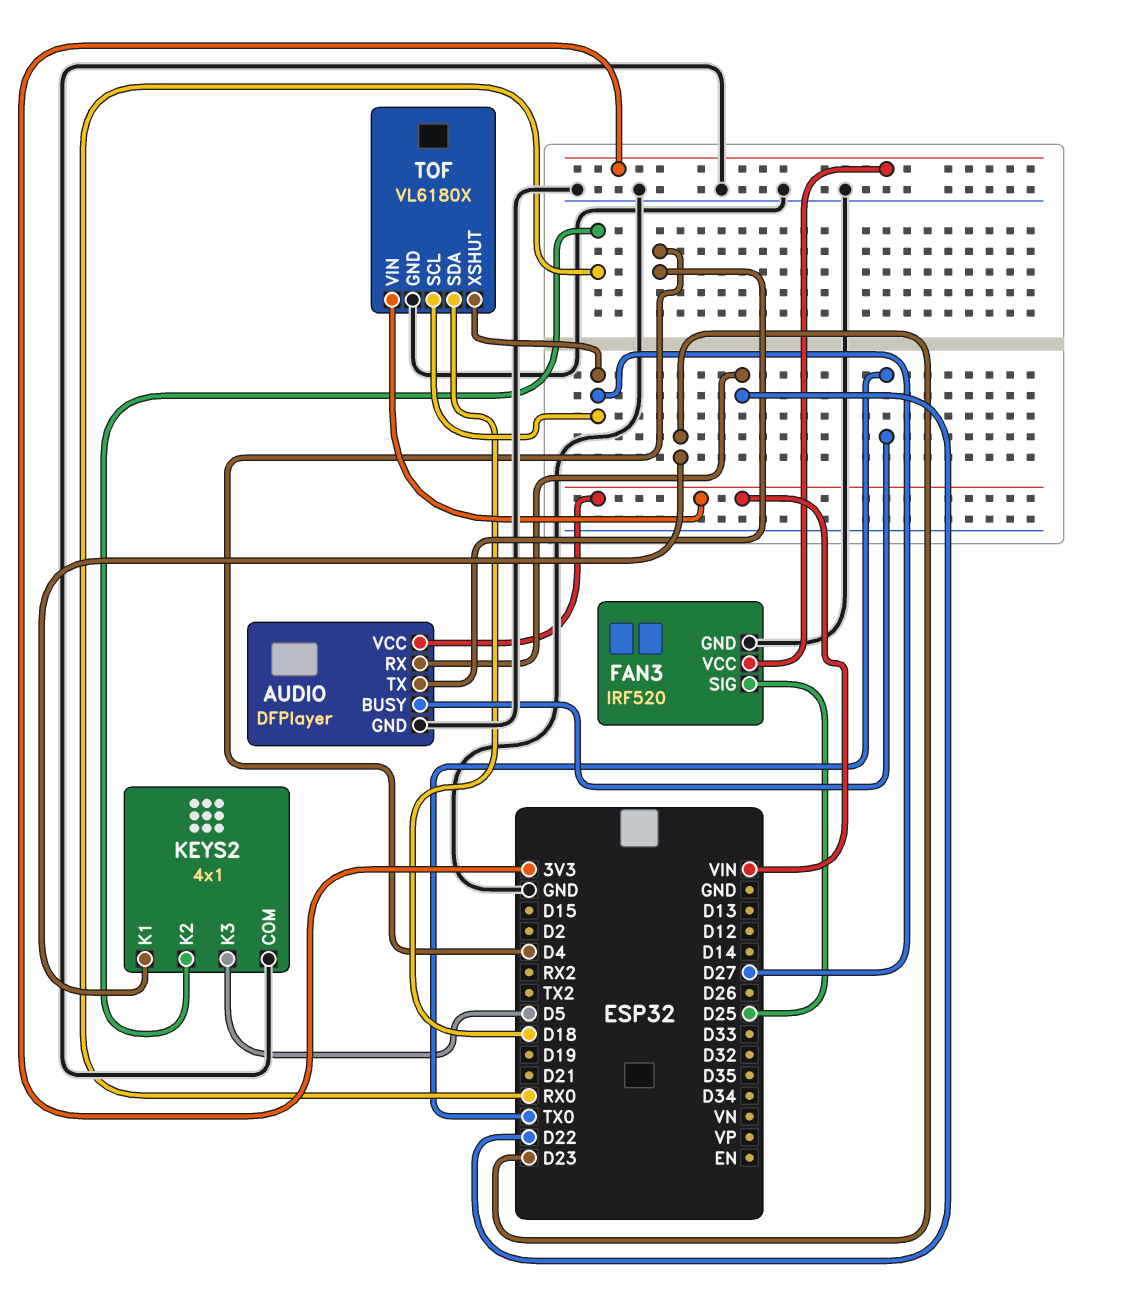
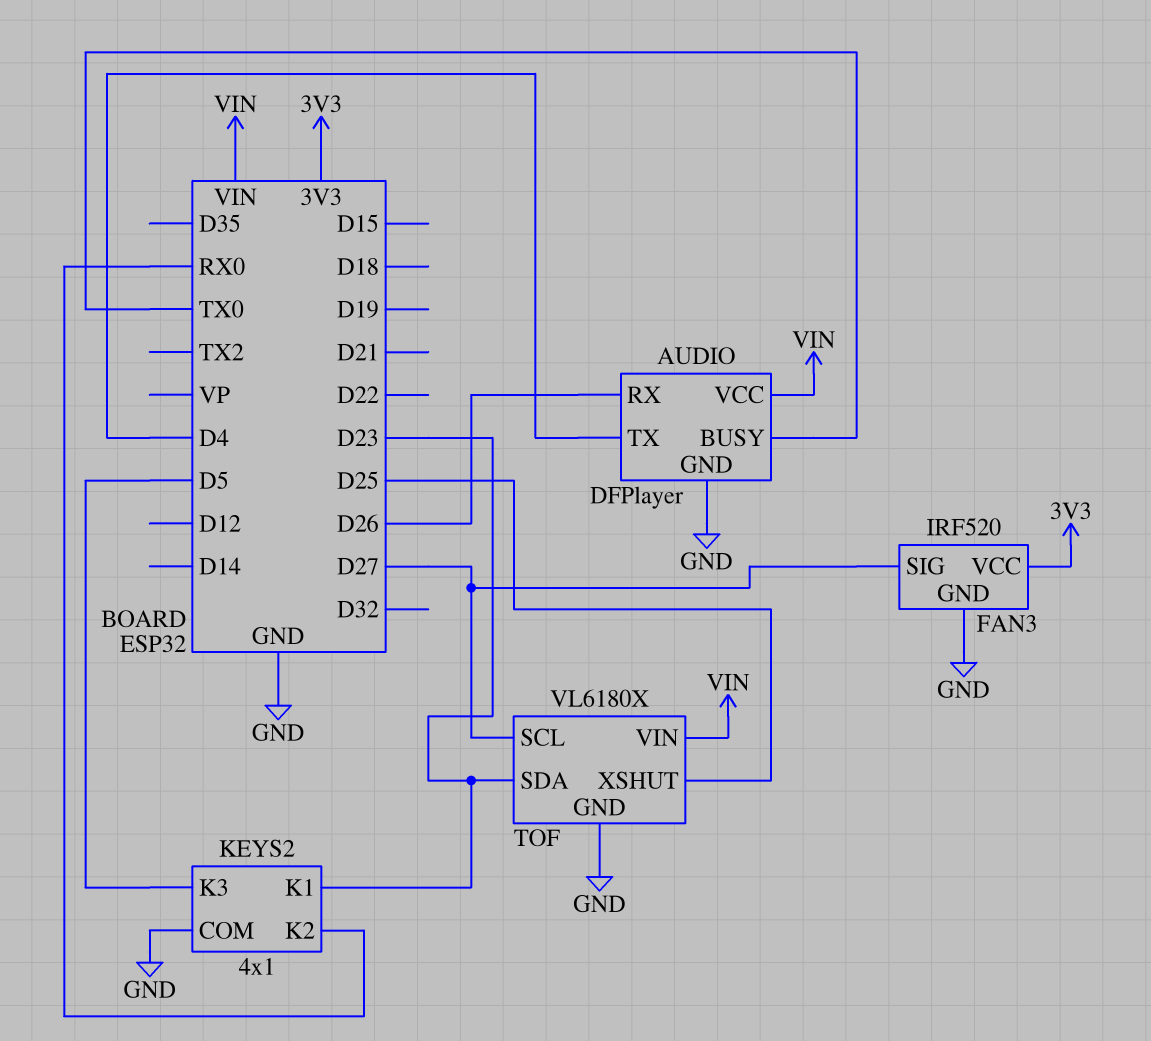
AUDIO pin RX: D22 -> D26
FAN3 pin SIG: D25 -> D27
TOF pin SDA: D18 -> D23
TOF pin XSHUT: D27 -> D25

